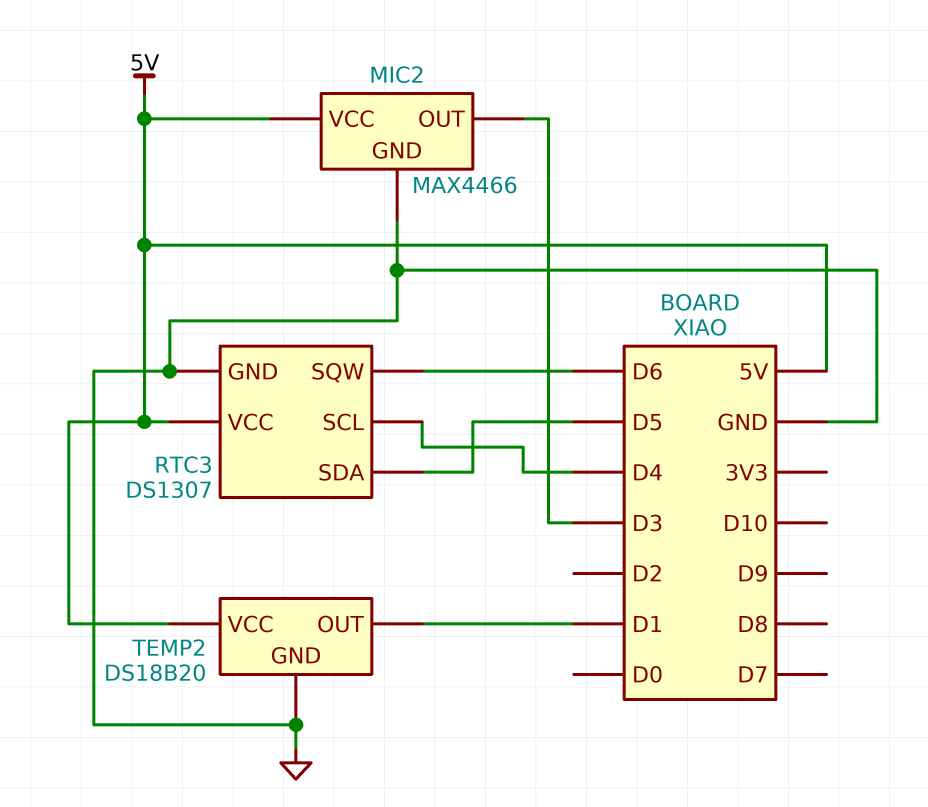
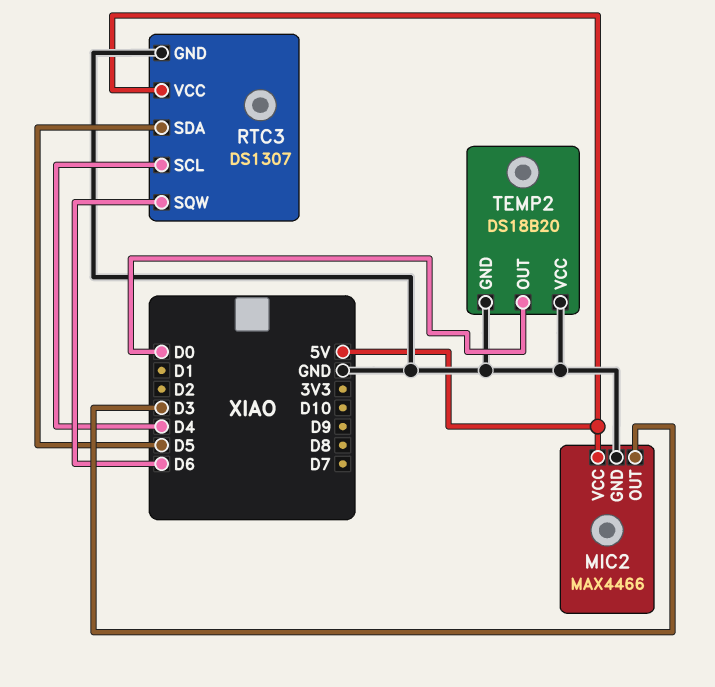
TEMP2 pin OUT: D1 -> D0
TEMP2 pin VCC: 5V -> GND

